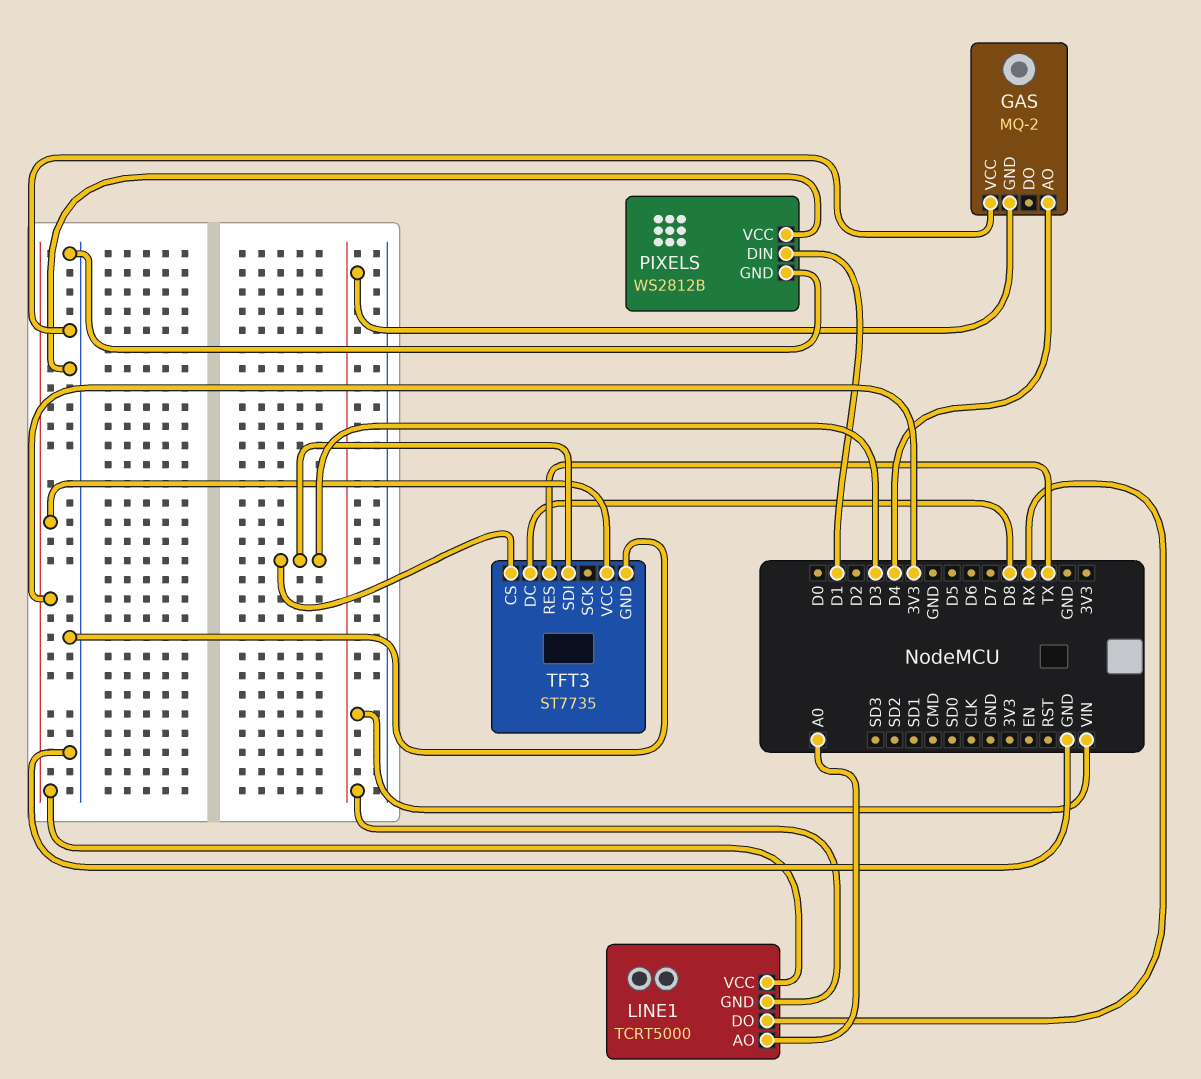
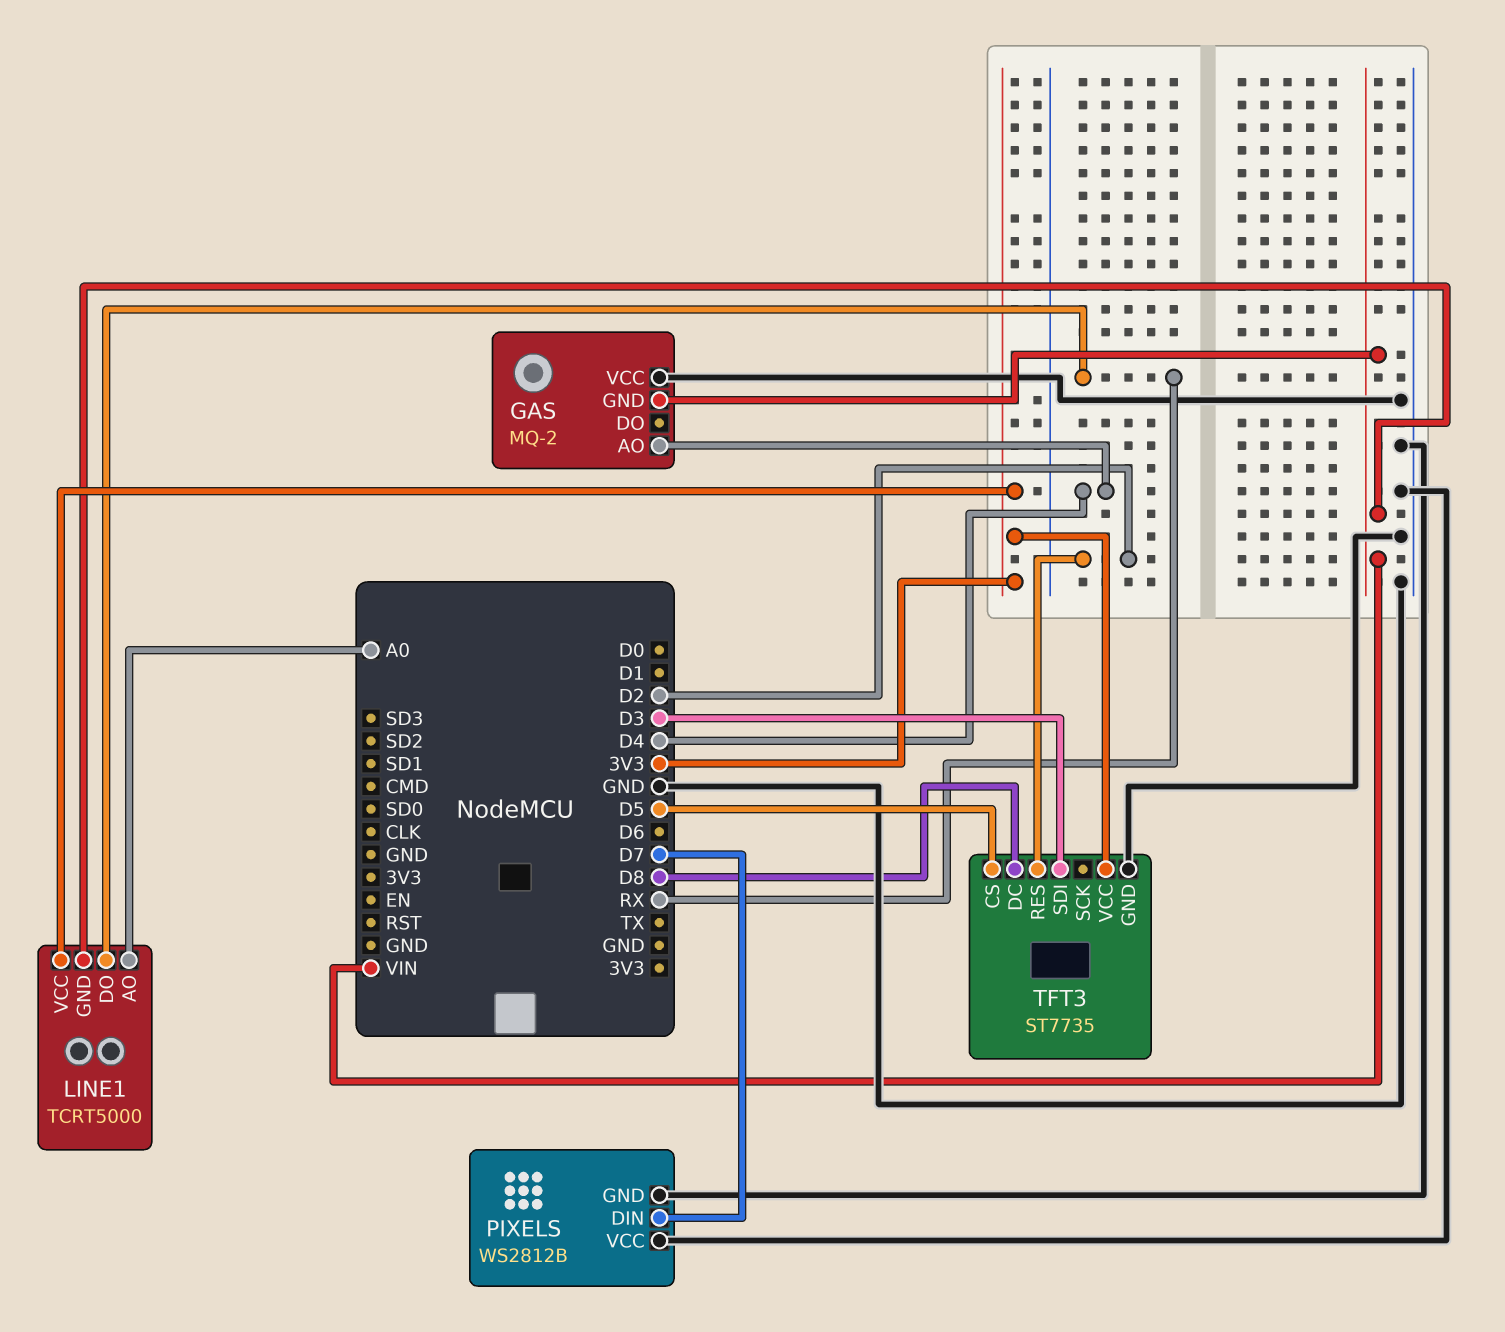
PIXELS pin DIN: D1 -> D7
TFT3 pin CS: D3 -> D5
TFT3 pin RES: TX -> D2

